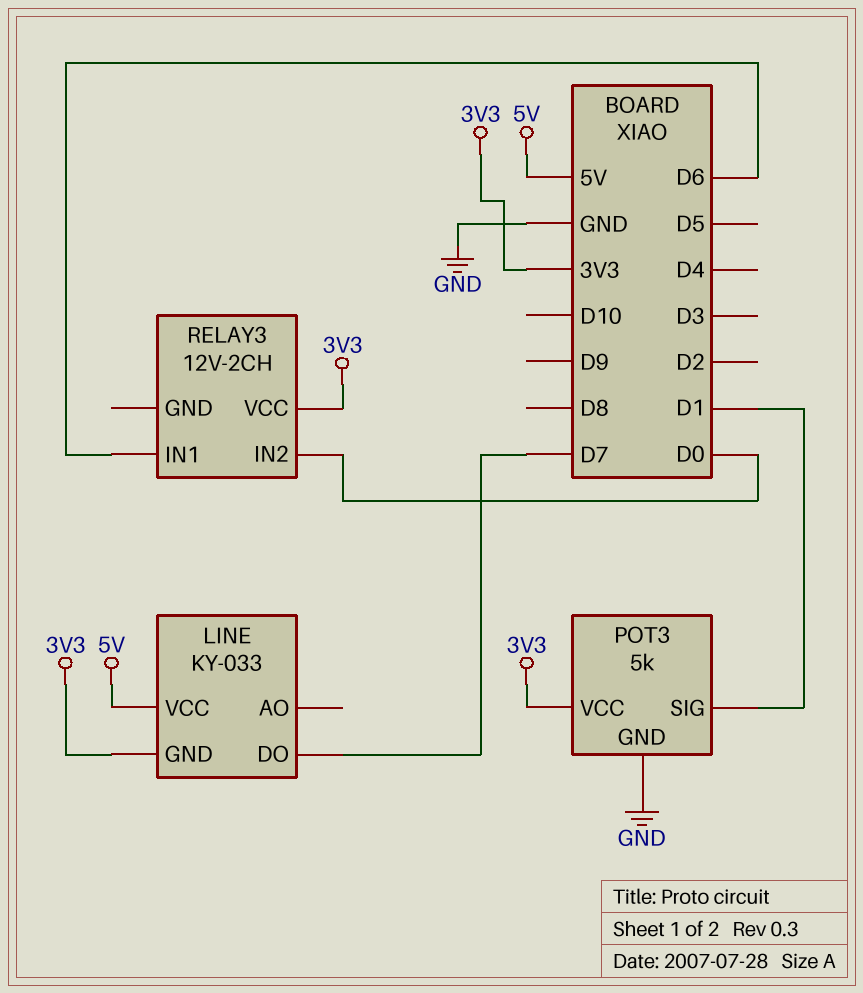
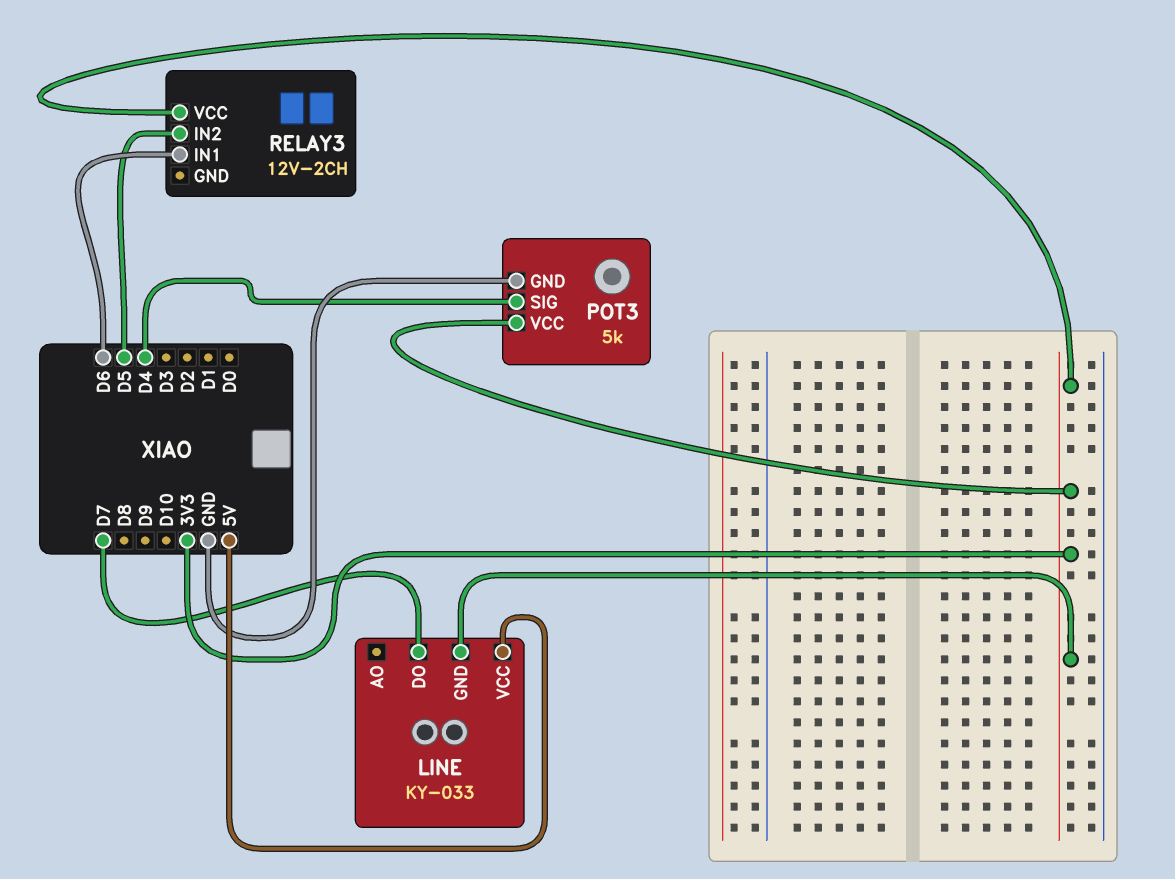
POT3 pin SIG: D1 -> D4
RELAY3 pin IN2: D0 -> D5

